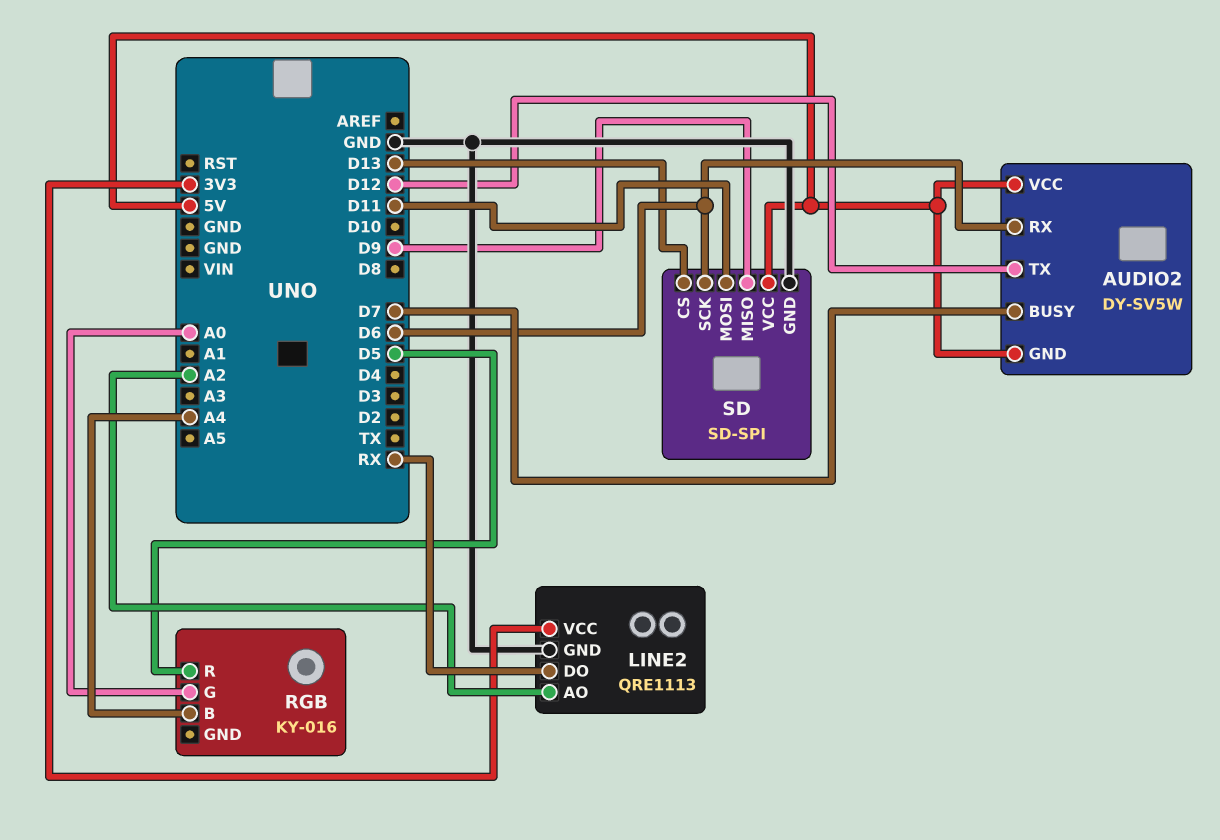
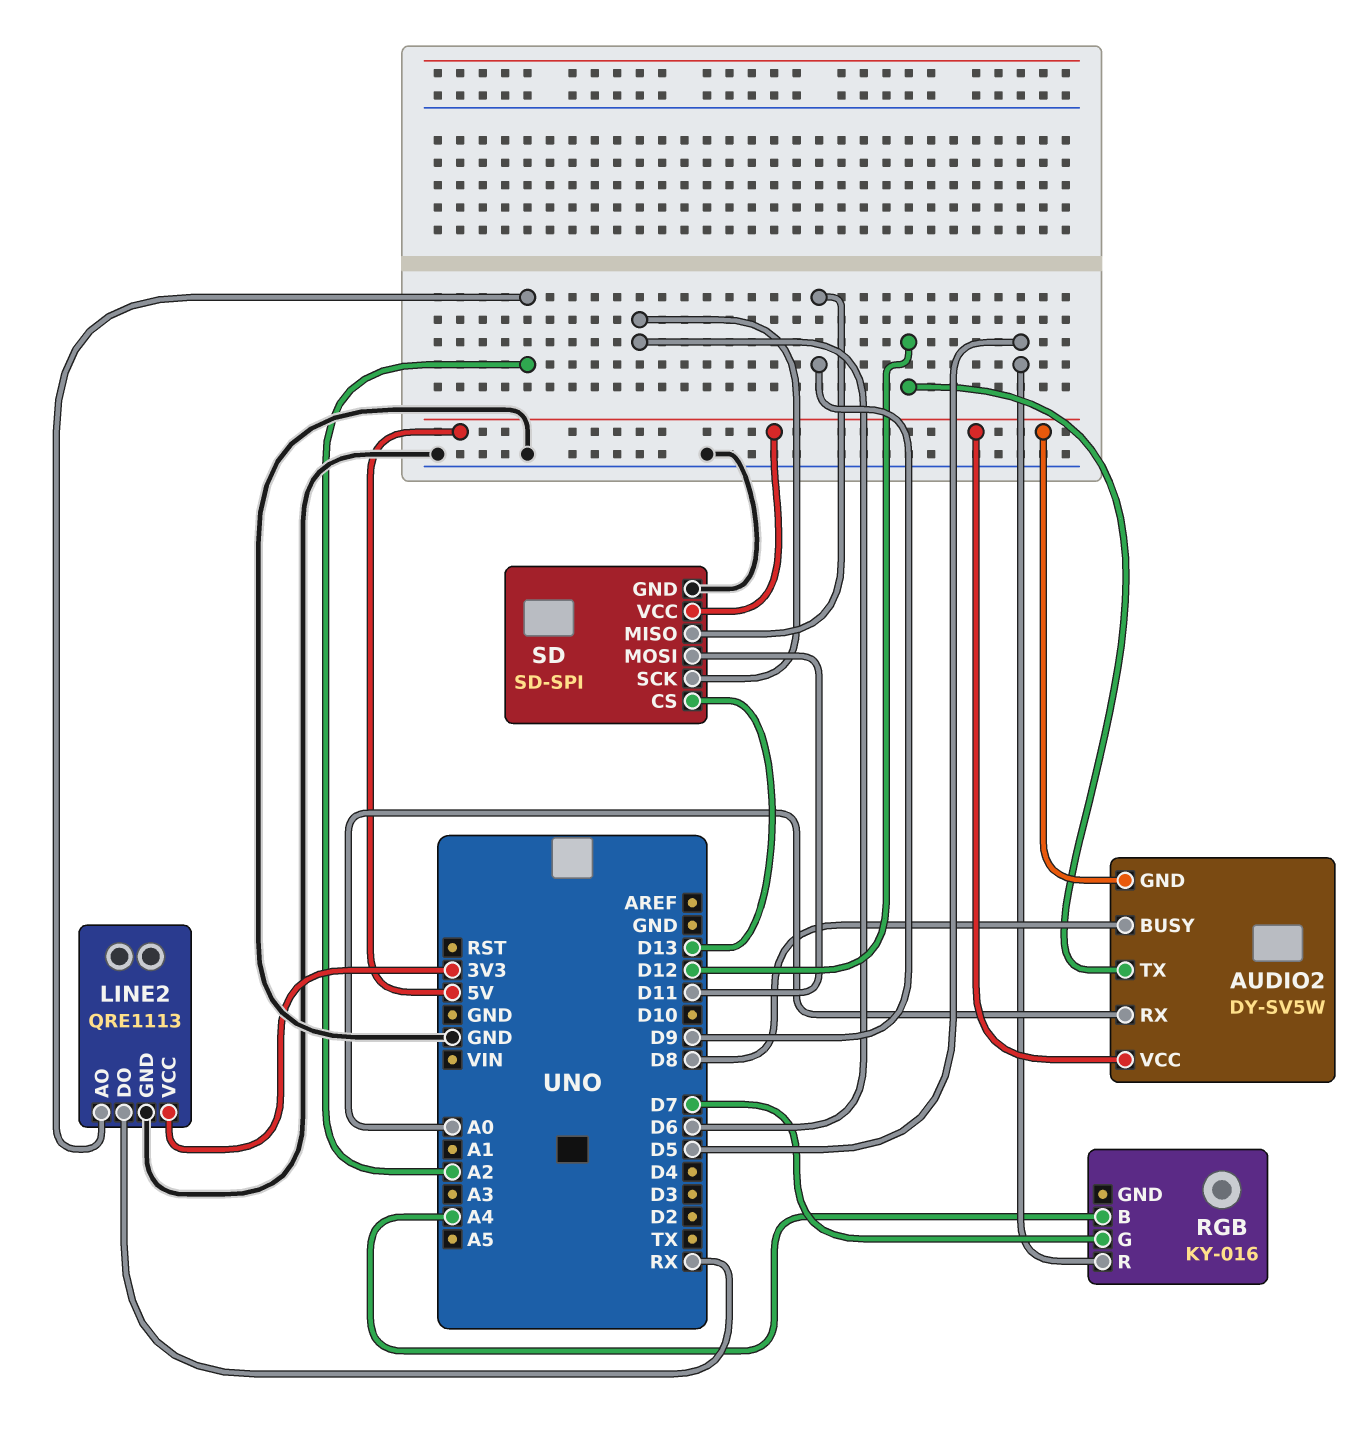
AUDIO2 pin BUSY: D7 -> D8
AUDIO2 pin RX: D6 -> A0
RGB pin G: A0 -> D7

